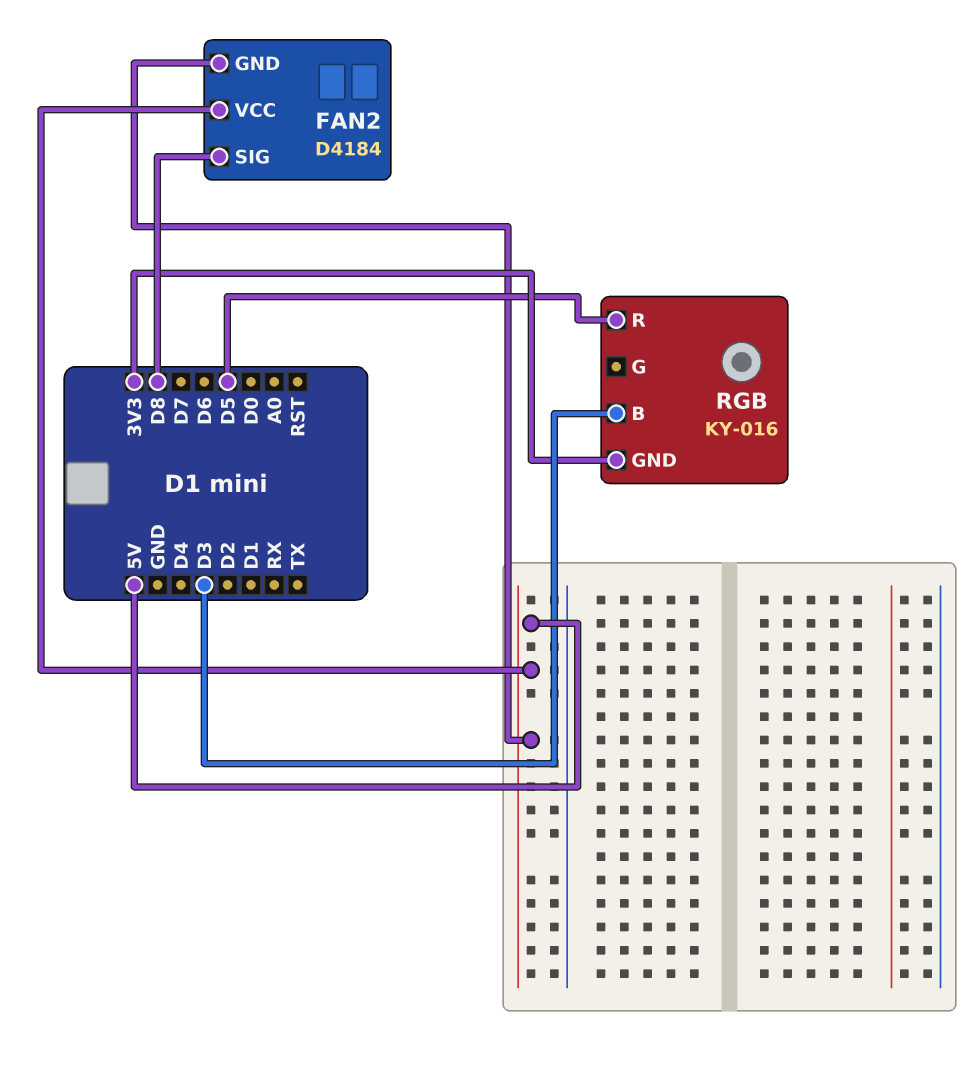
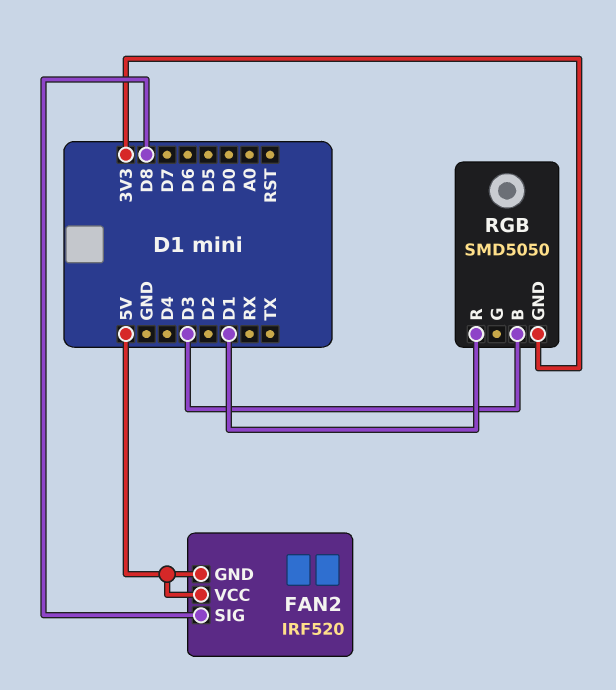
FAN2: D4184 -> IRF520
RGB: KY-016 -> SMD5050
RGB pin R: D5 -> D1

